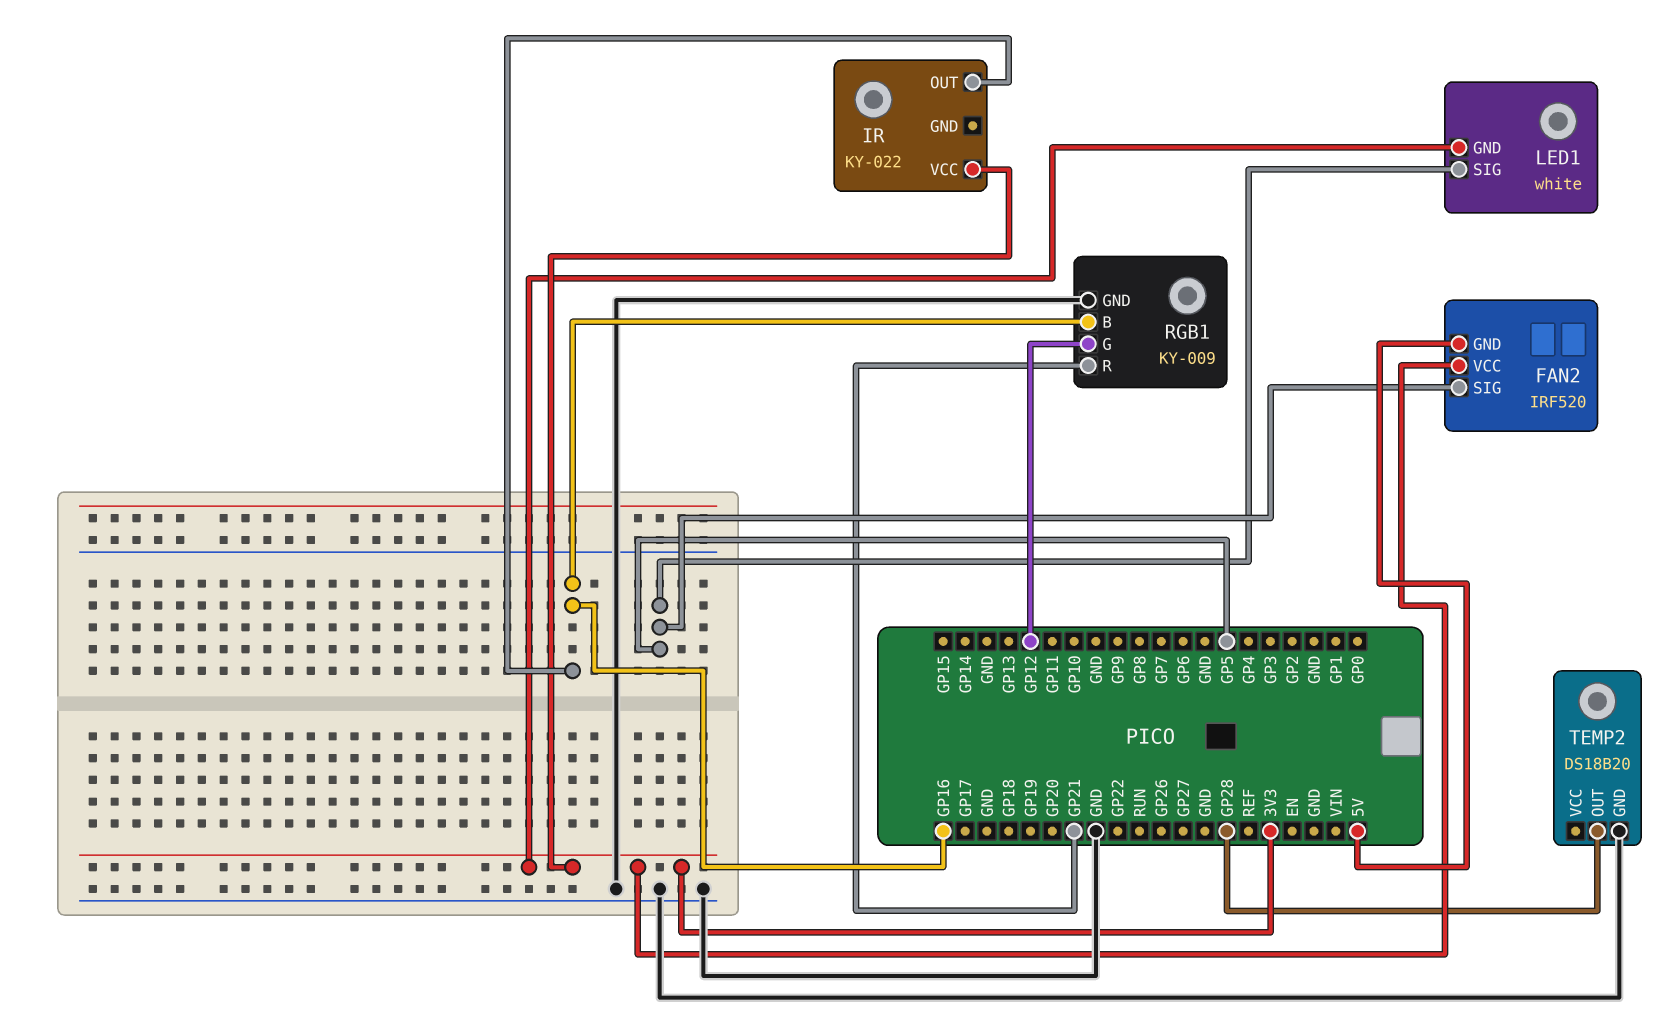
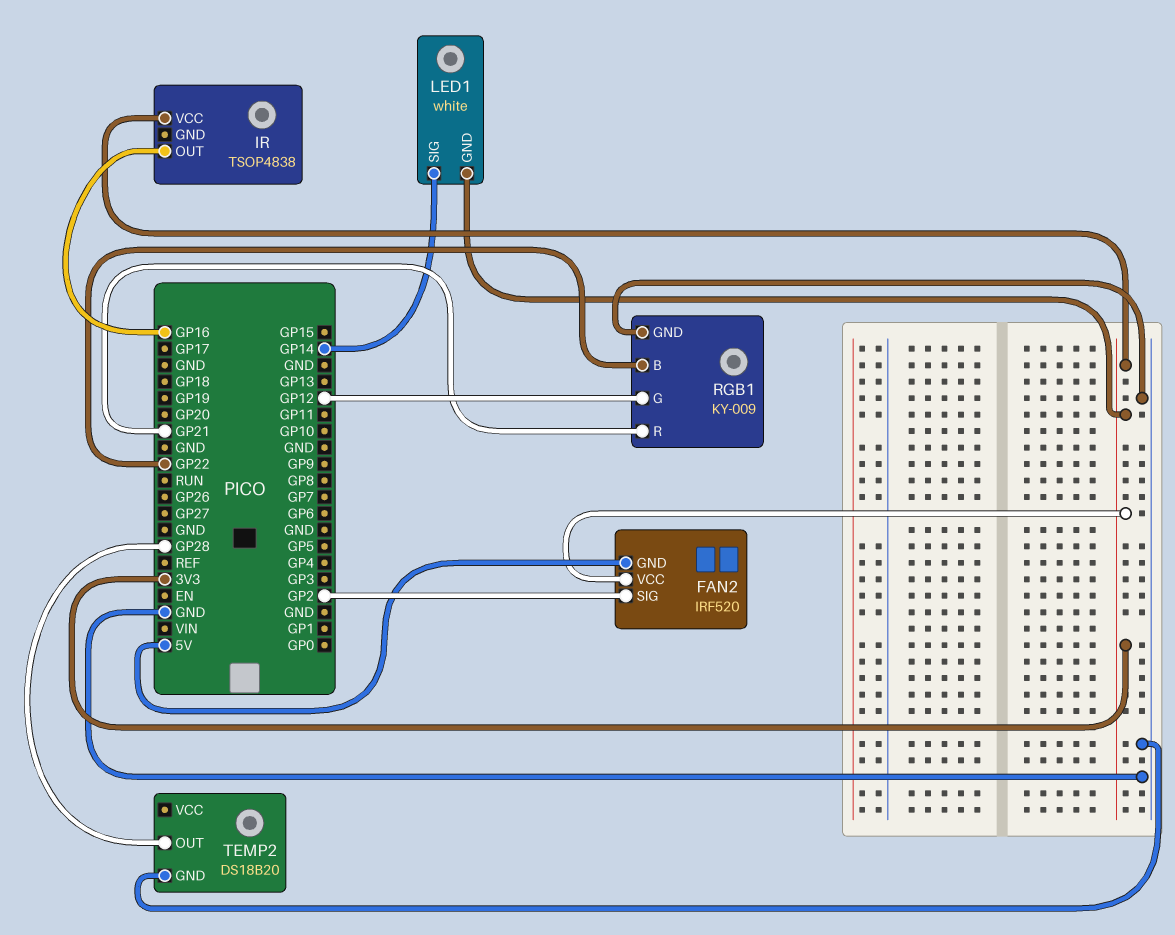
FAN2 pin SIG: GP5 -> GP2
IR: KY-022 -> TSOP4838
LED1 pin SIG: GP5 -> GP14
RGB1 pin B: GP16 -> GP22

